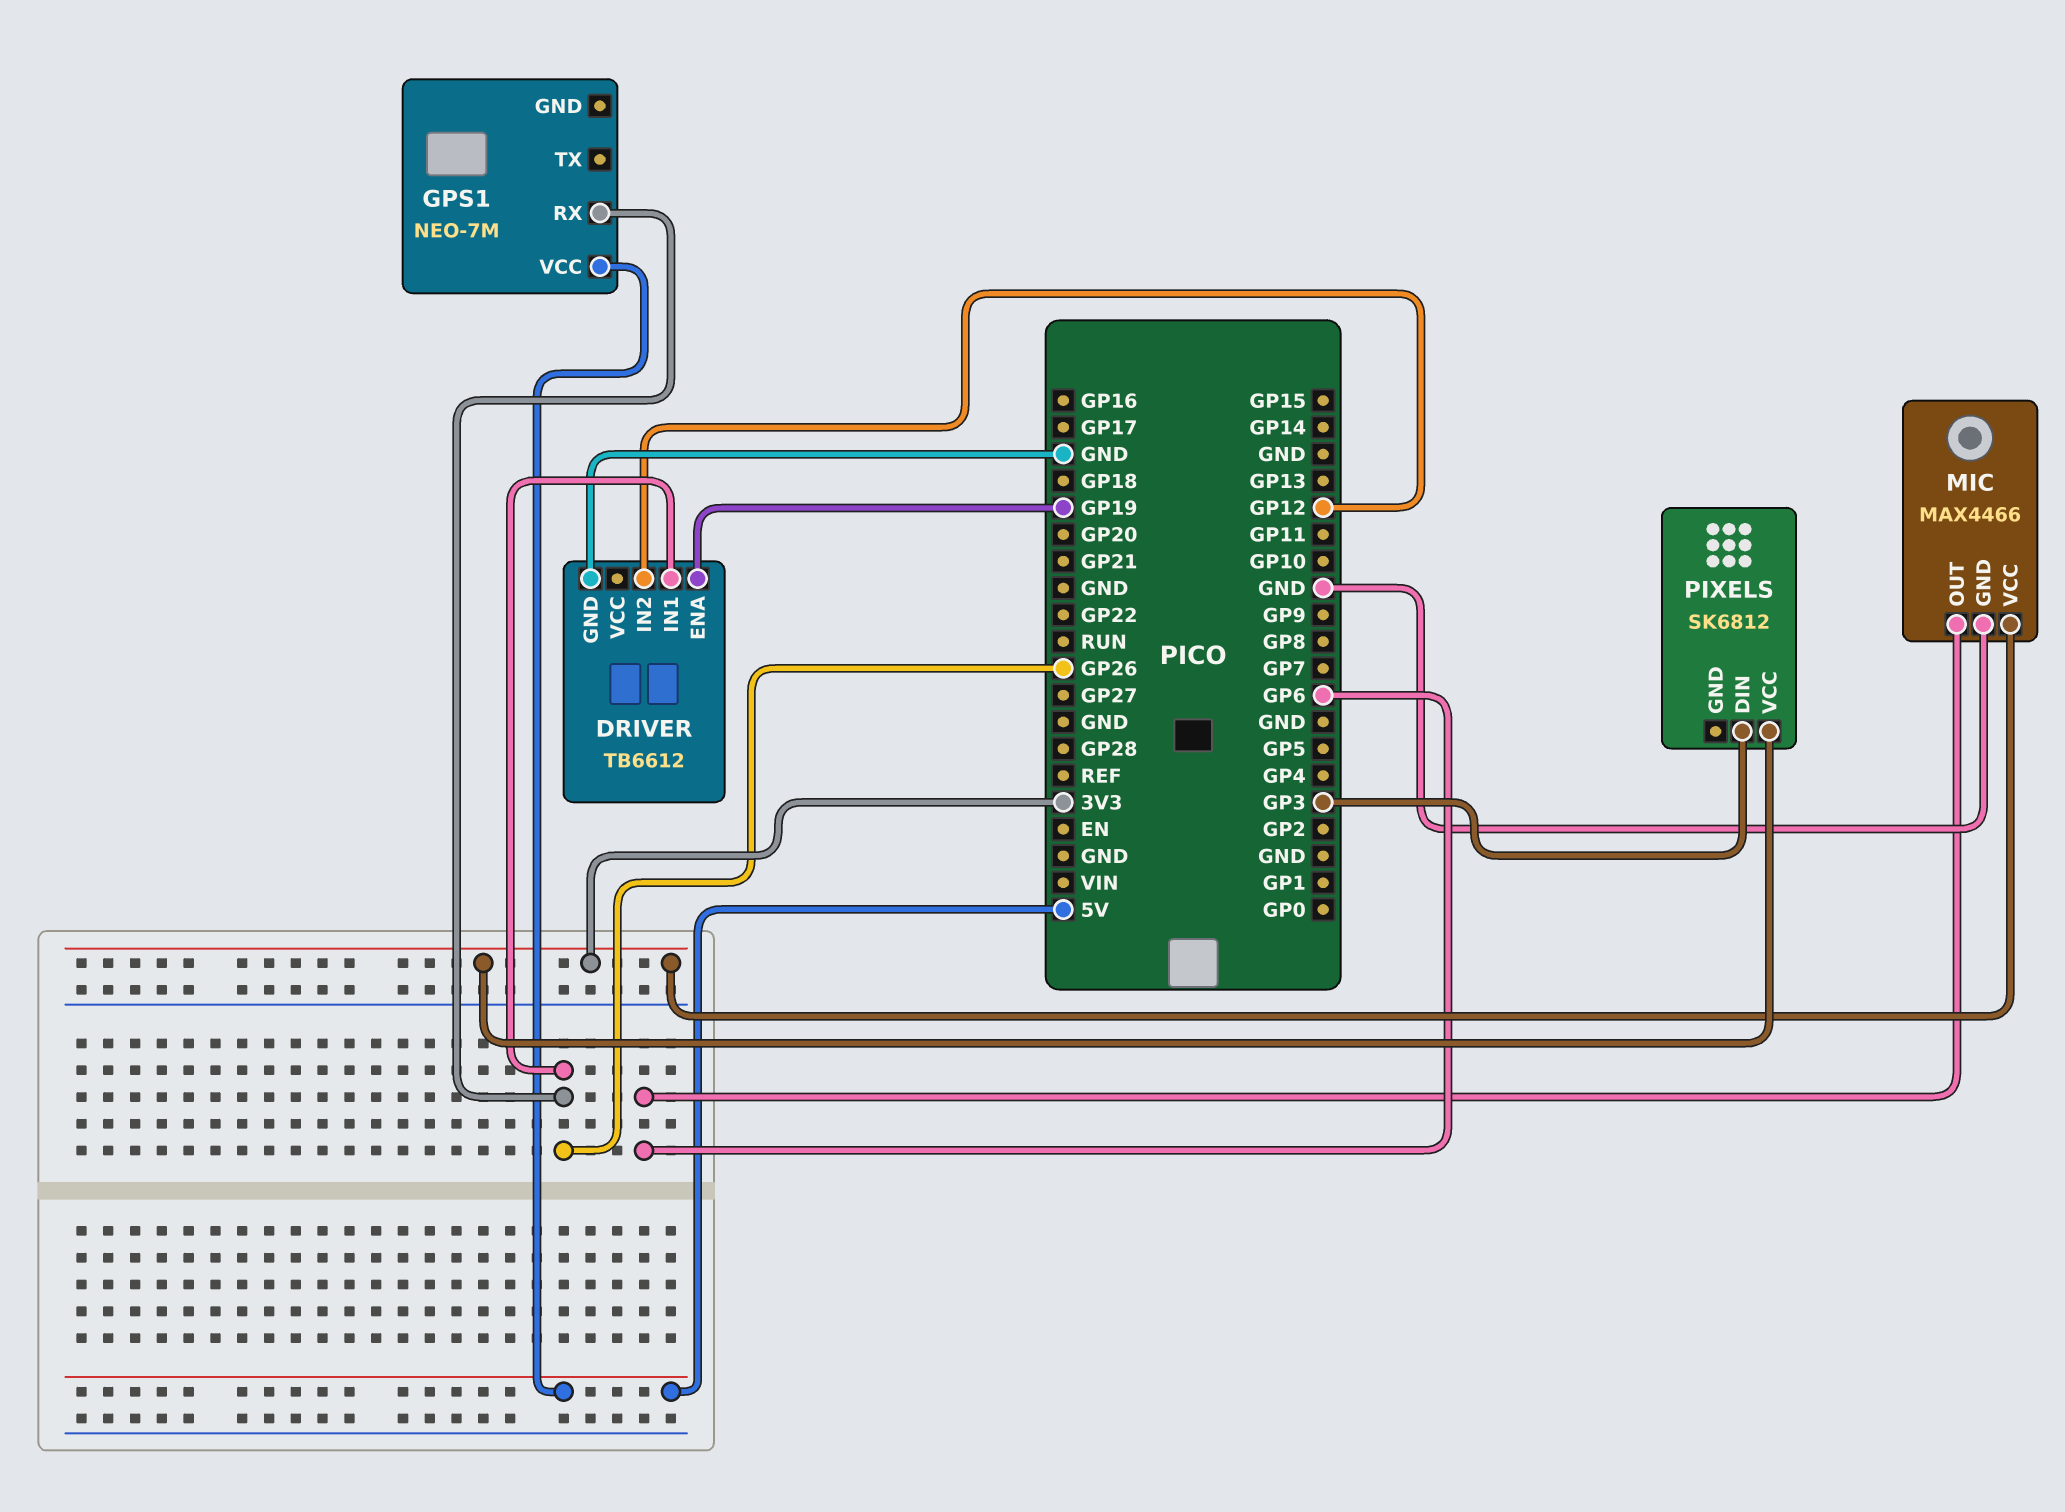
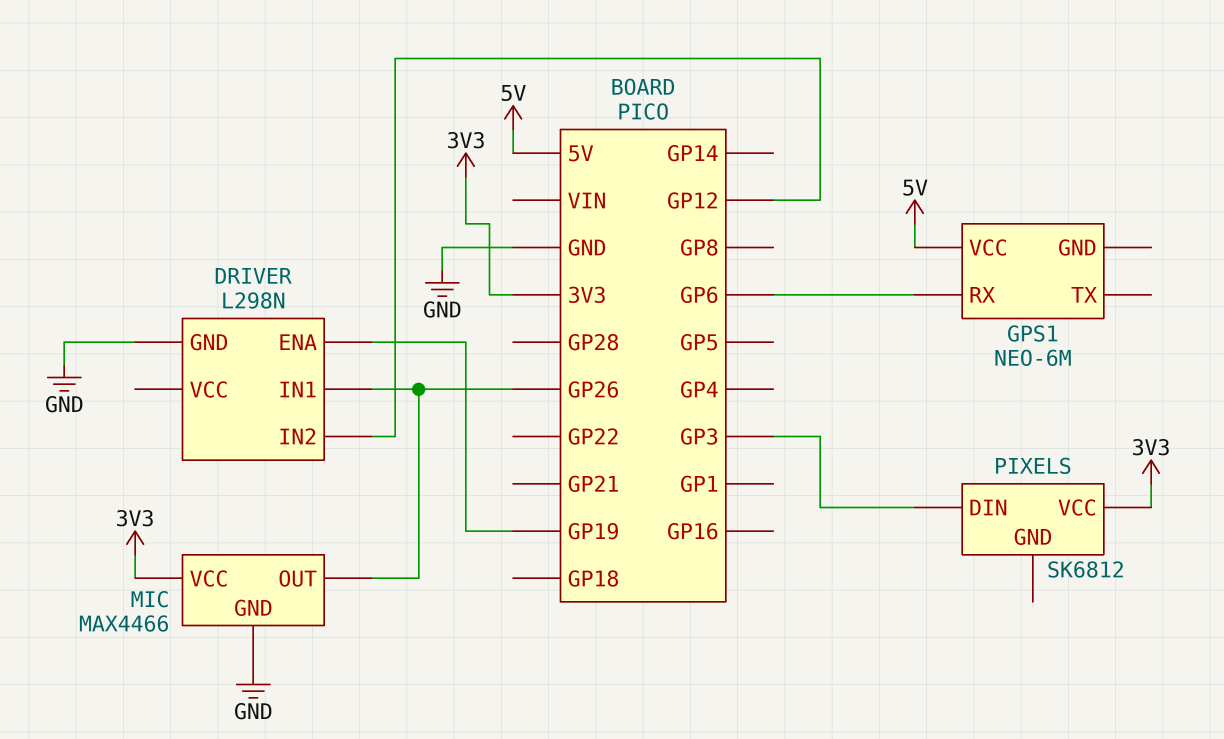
DRIVER: TB6612 -> L298N
GPS1: NEO-7M -> NEO-6M
GPS1 pin RX: GP26 -> GP6
MIC pin OUT: GP6 -> GP26

